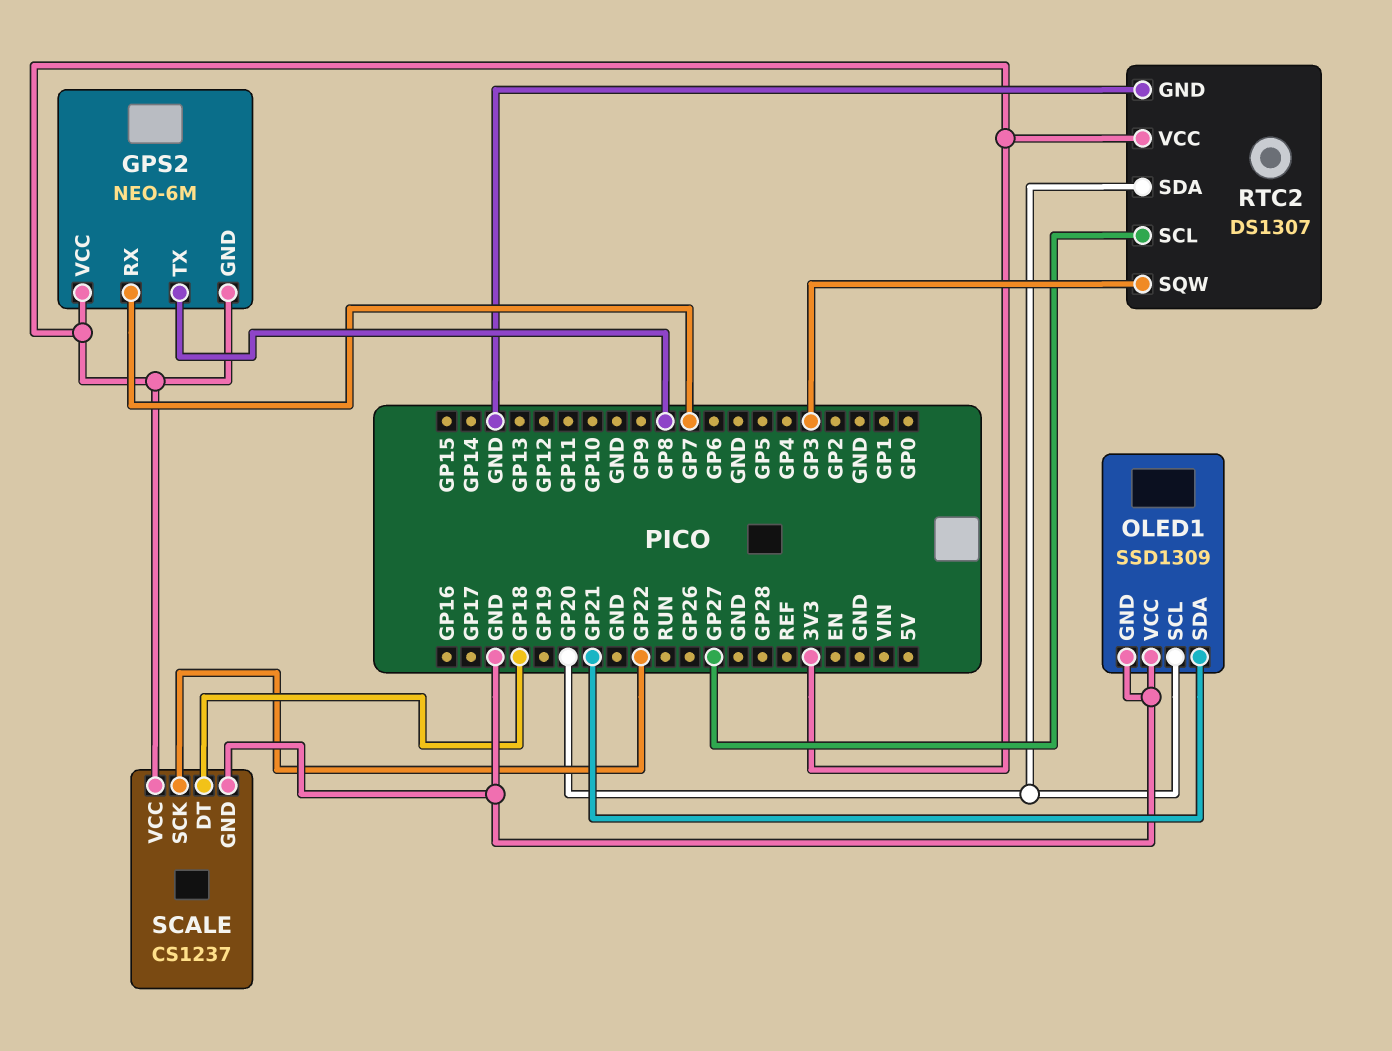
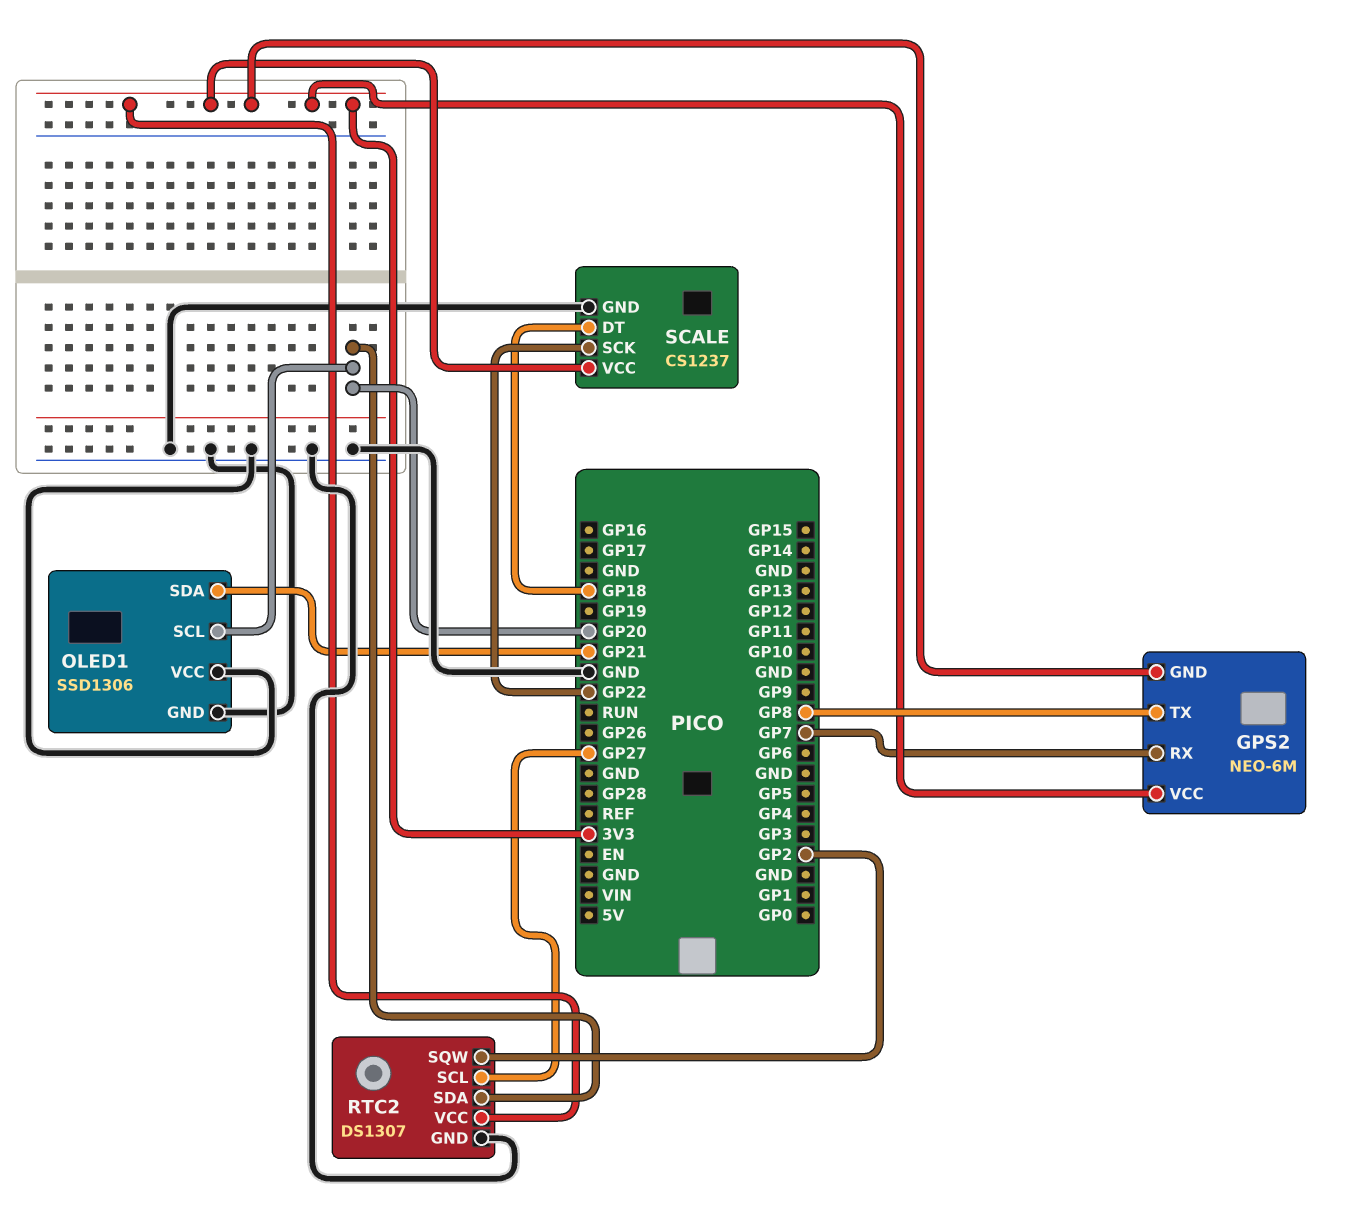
OLED1: SSD1309 -> SSD1306
RTC2 pin SQW: GP3 -> GP2

